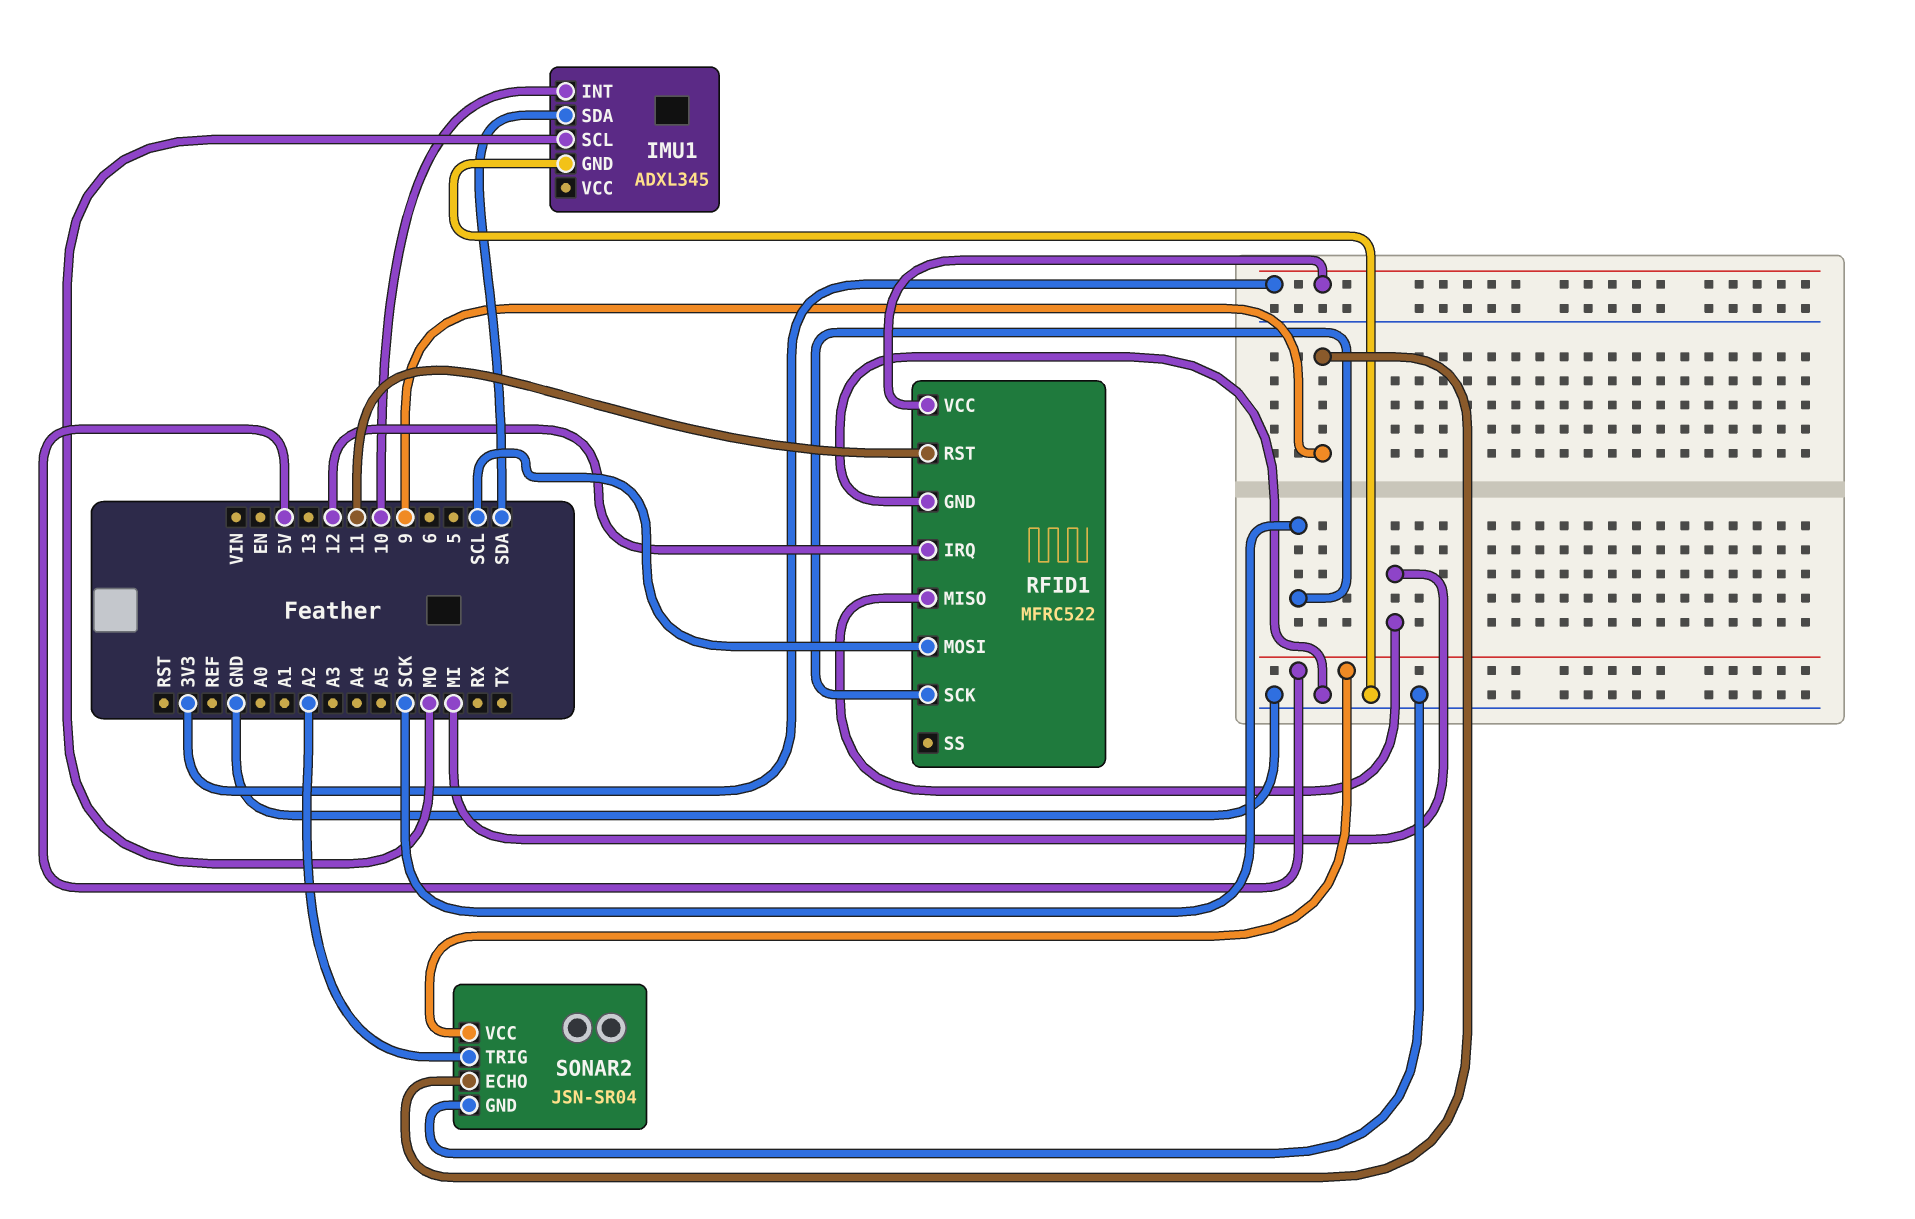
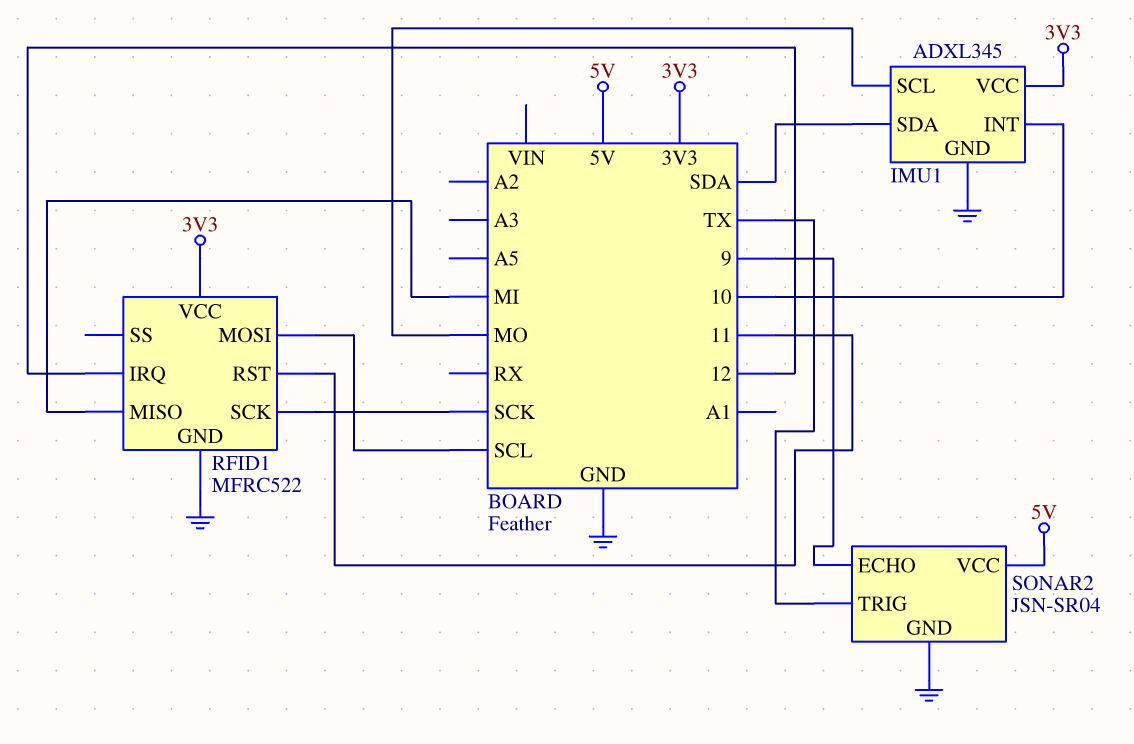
IMU1 pin VCC: none -> 3V3
SONAR2 pin TRIG: A2 -> TX

